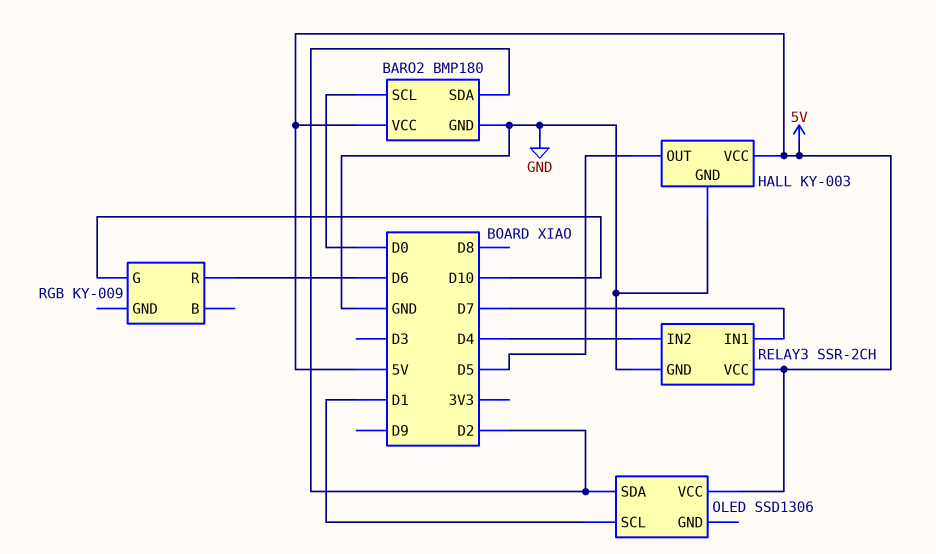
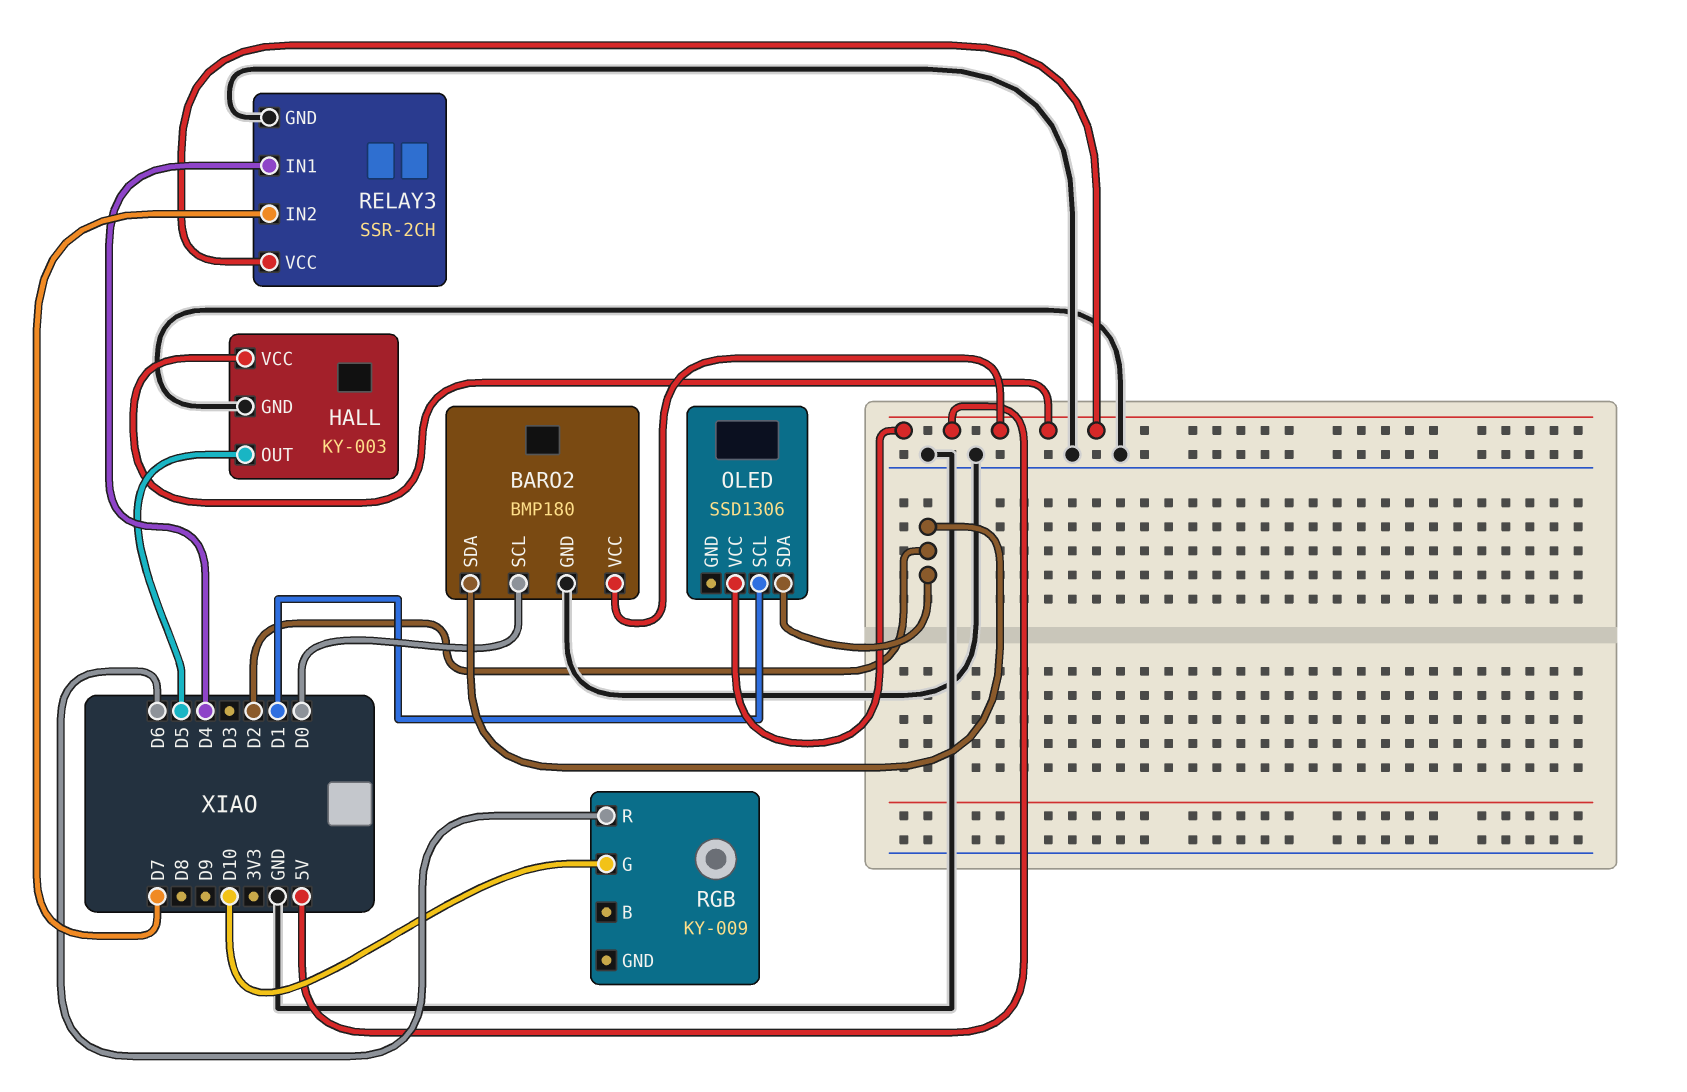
RELAY3 pin IN1: D7 -> D4
RELAY3 pin IN2: D4 -> D7

